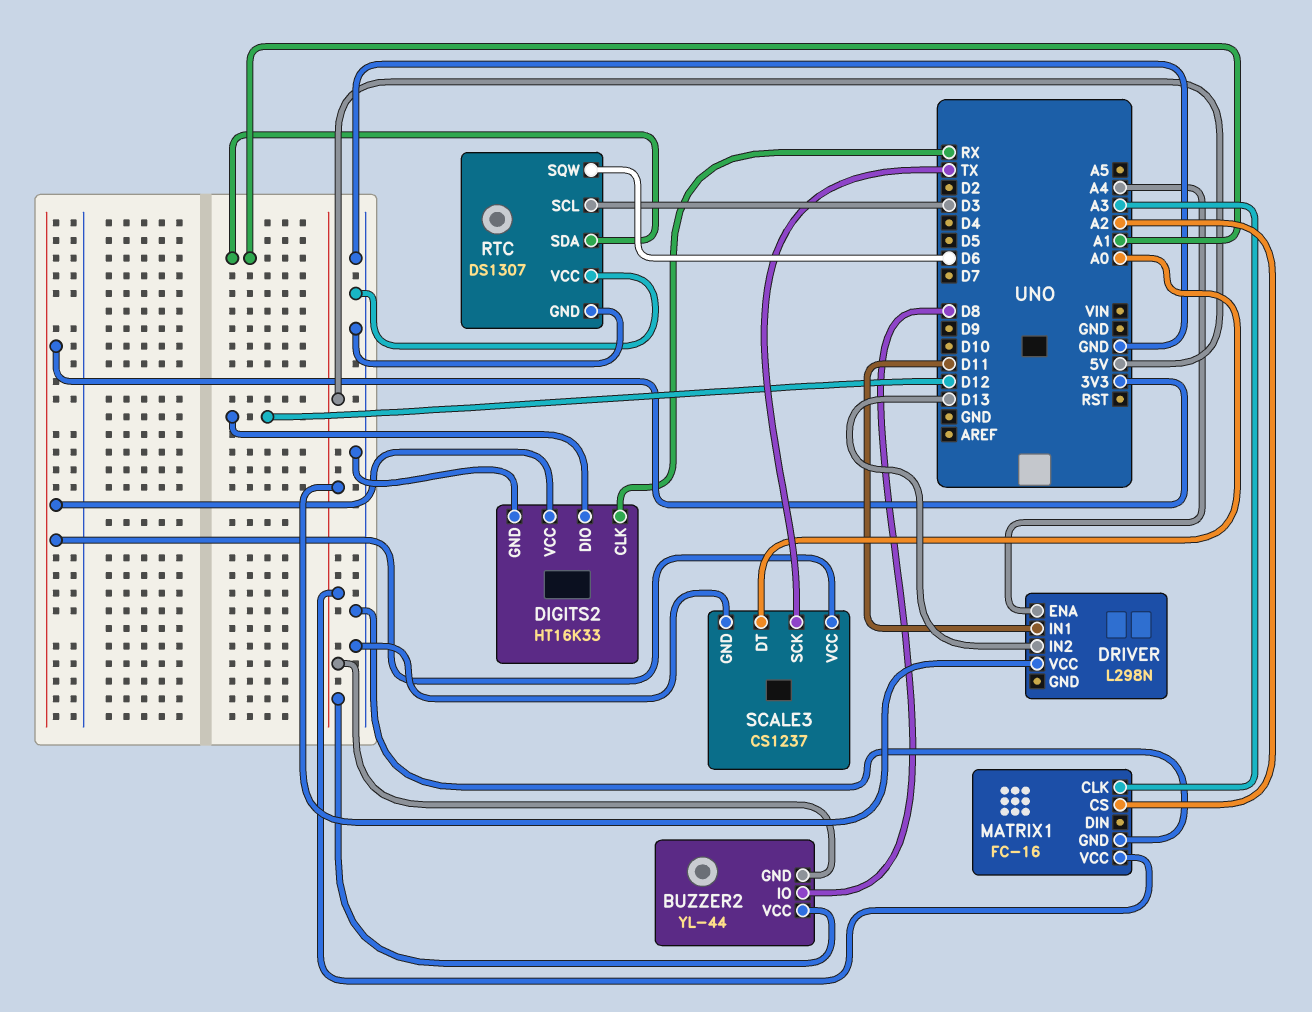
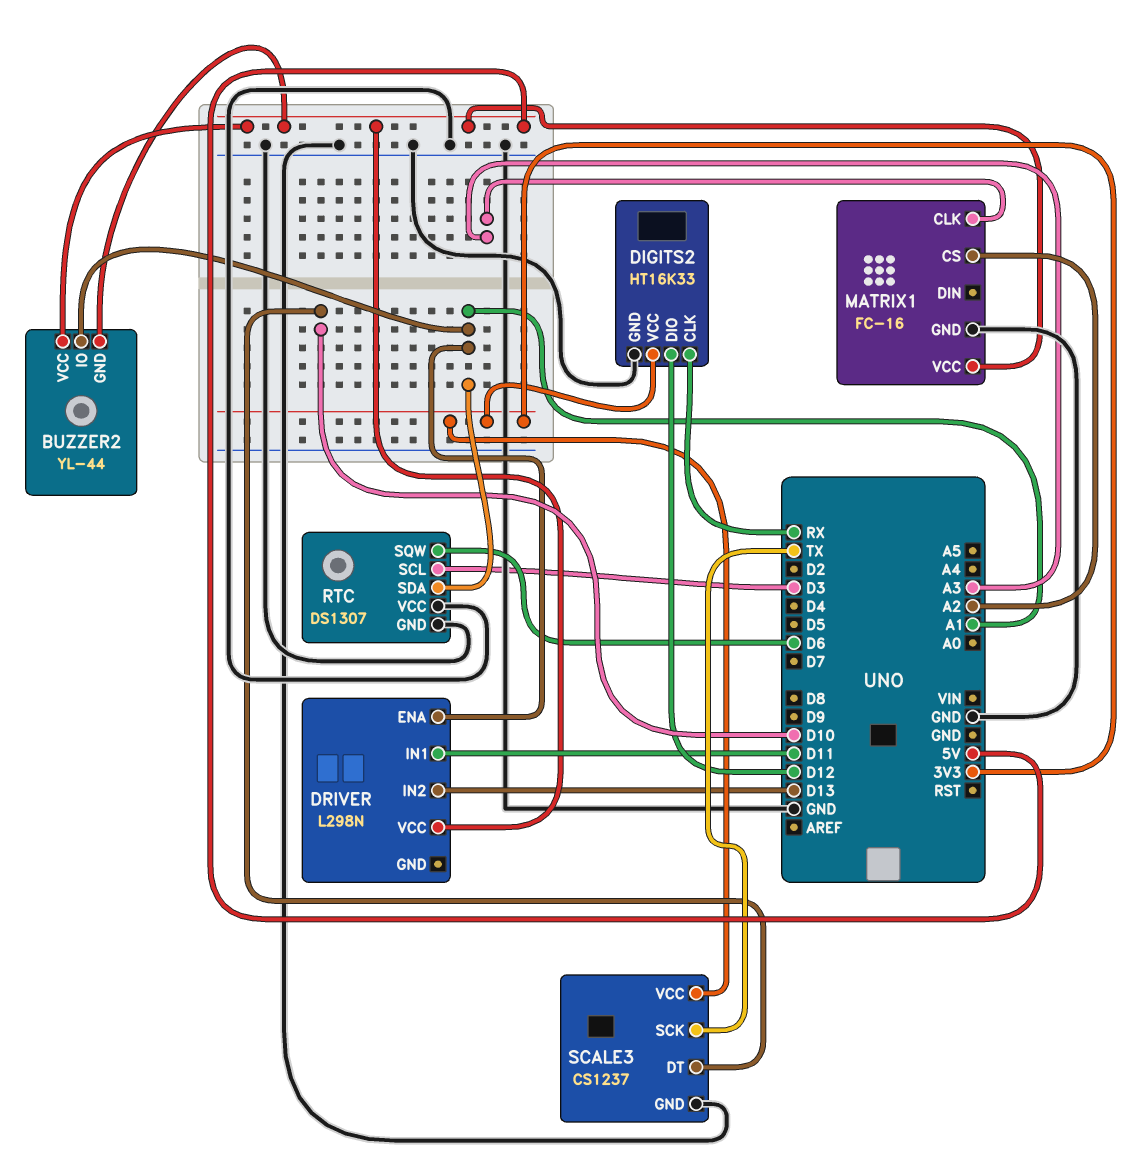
BUZZER2 pin IO: D8 -> A1
DRIVER pin ENA: A4 -> A1
SCALE3 pin DT: A0 -> D10

